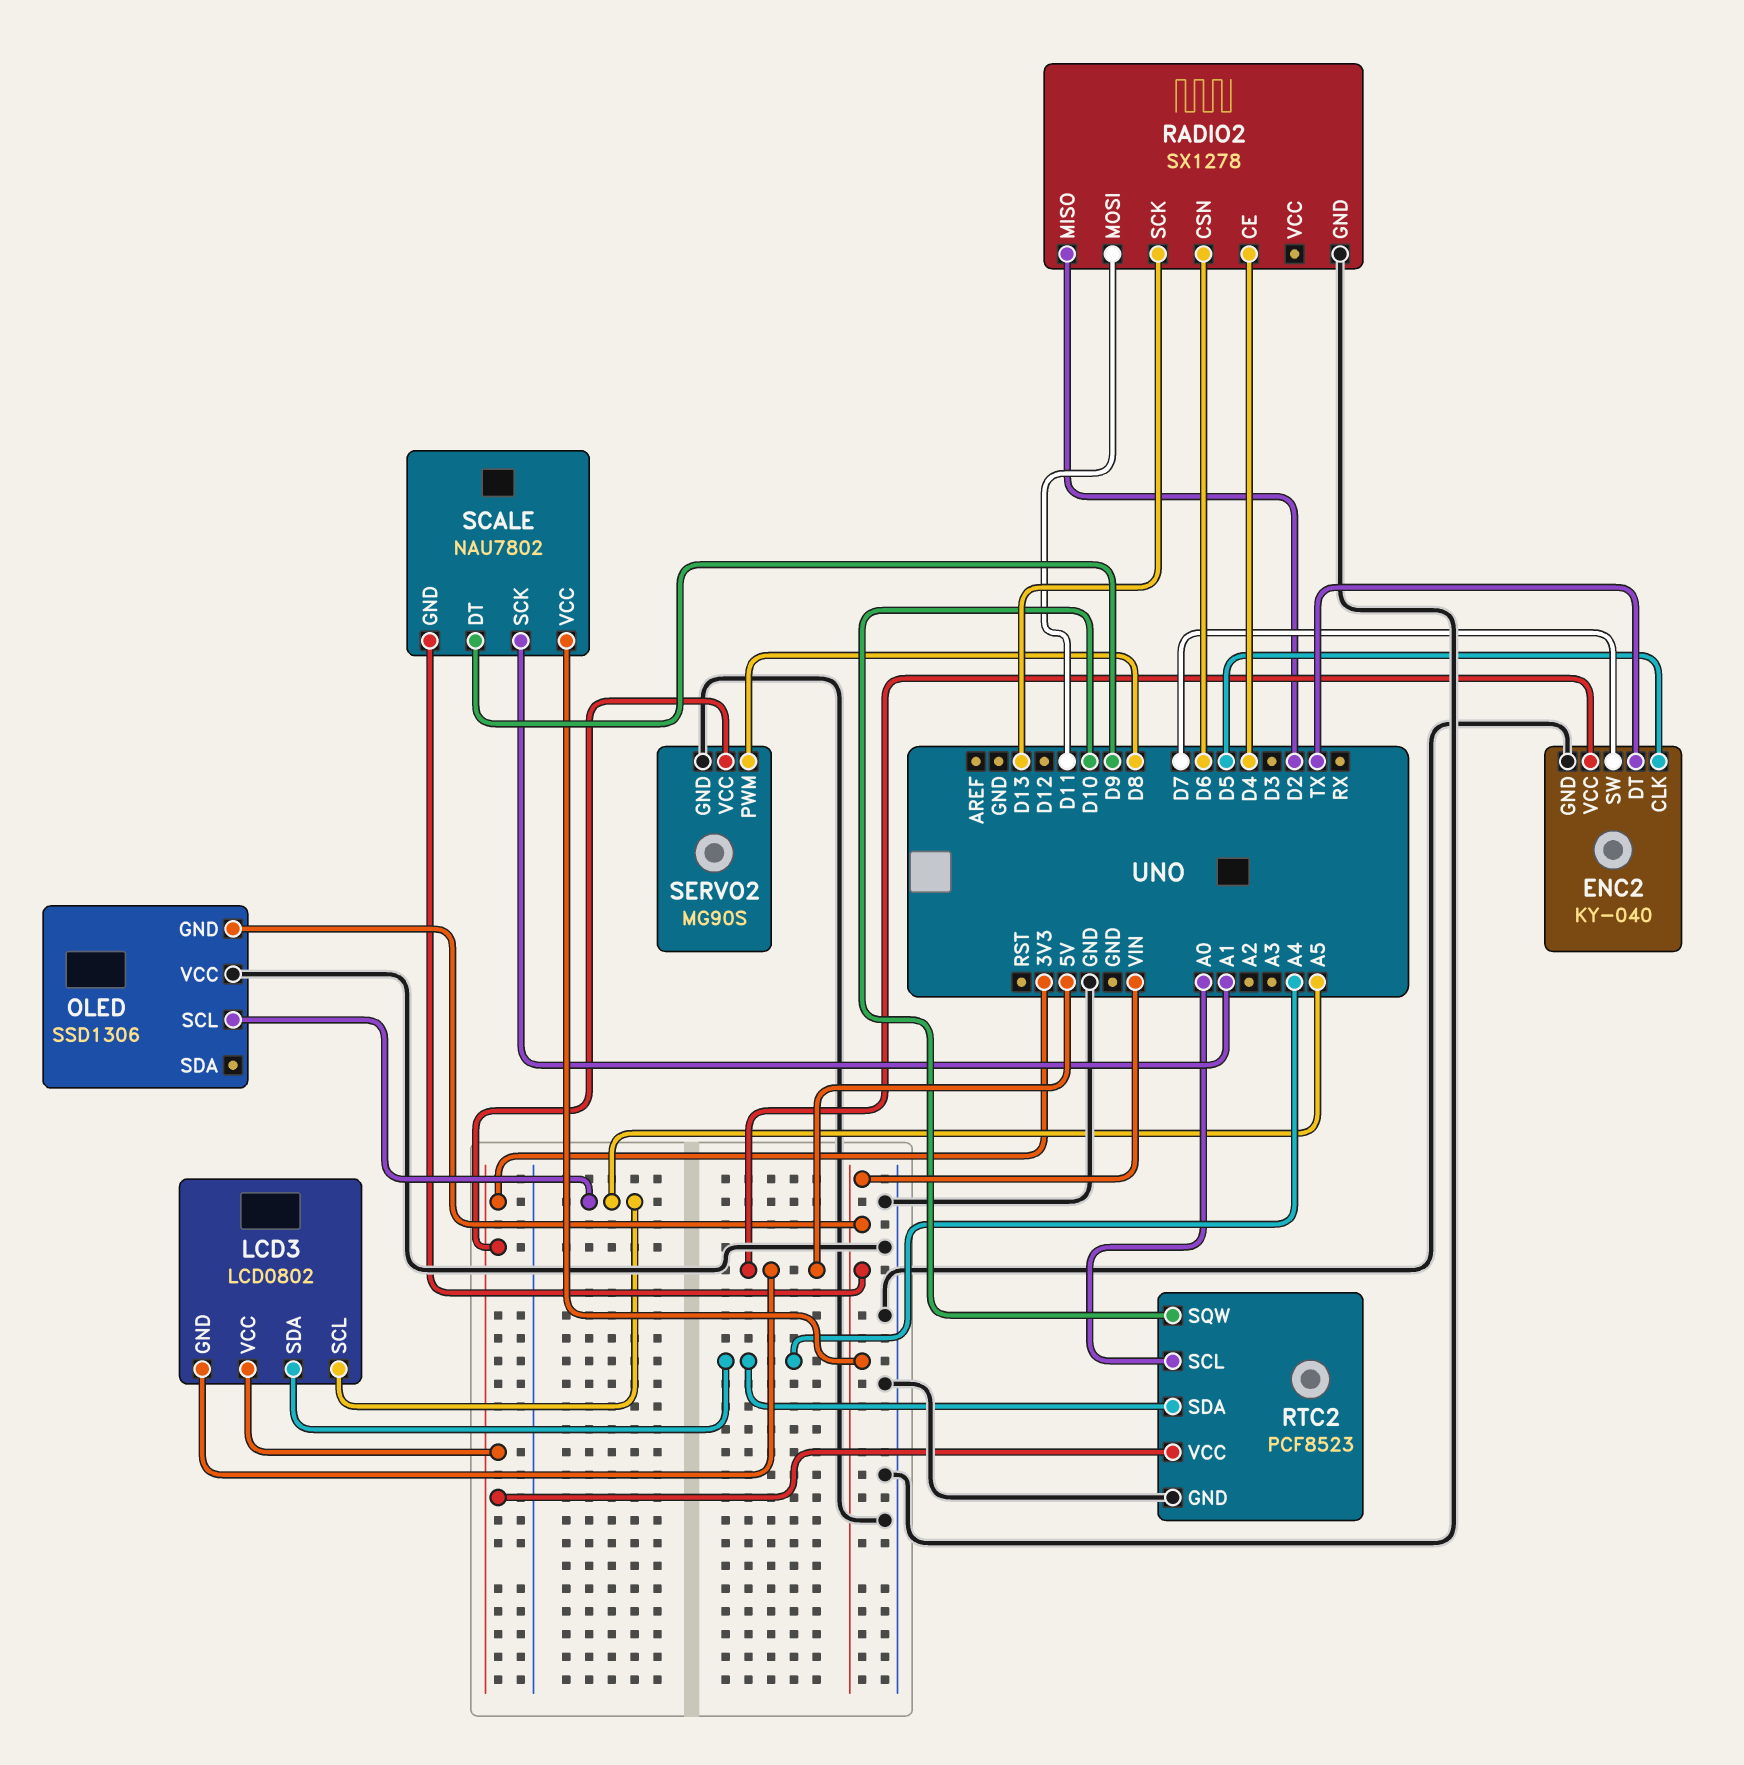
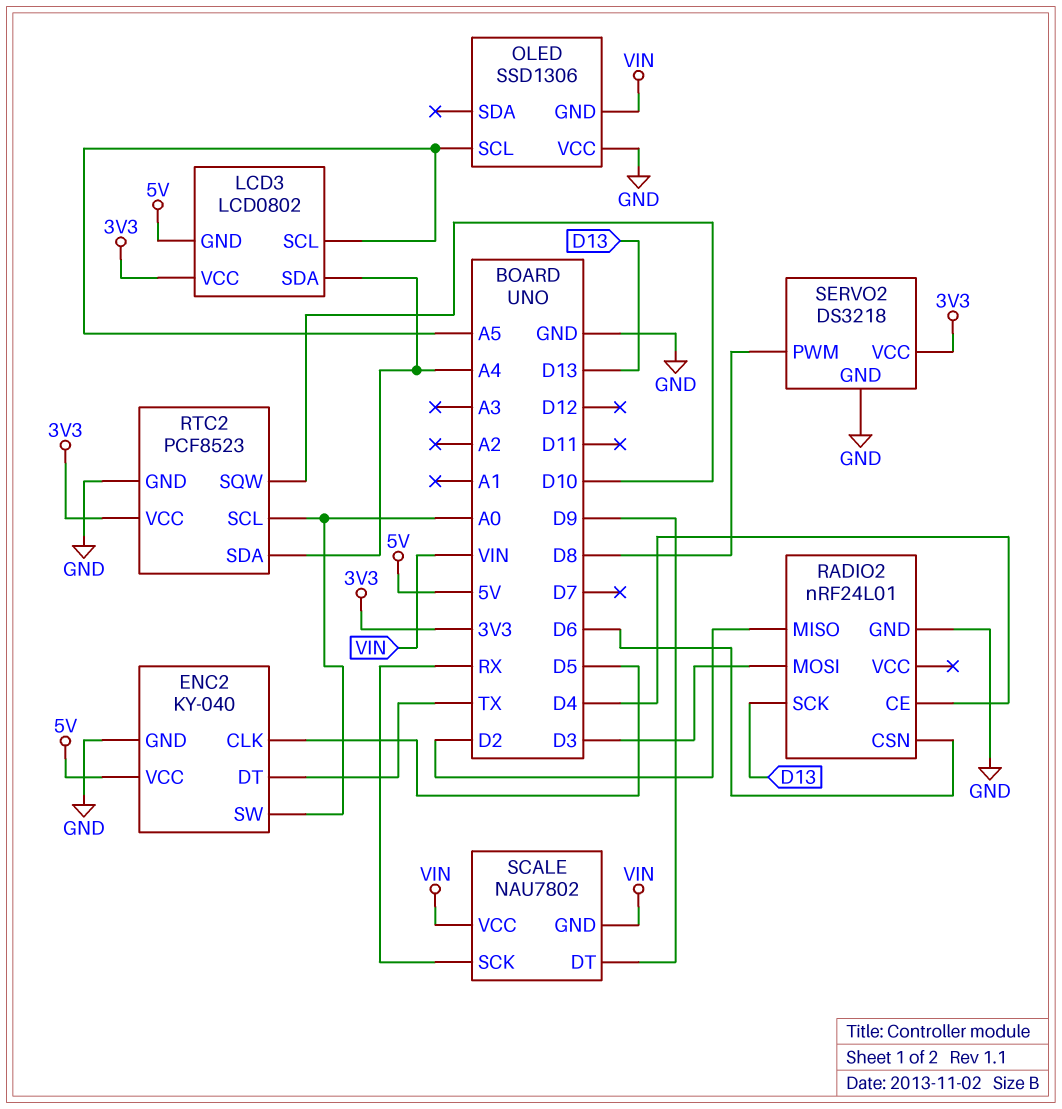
ENC2 pin SW: D7 -> A0
RADIO2: SX1278 -> nRF24L01
RADIO2 pin MOSI: D11 -> D3
SCALE pin SCK: A1 -> RX
SERVO2: MG90S -> DS3218

